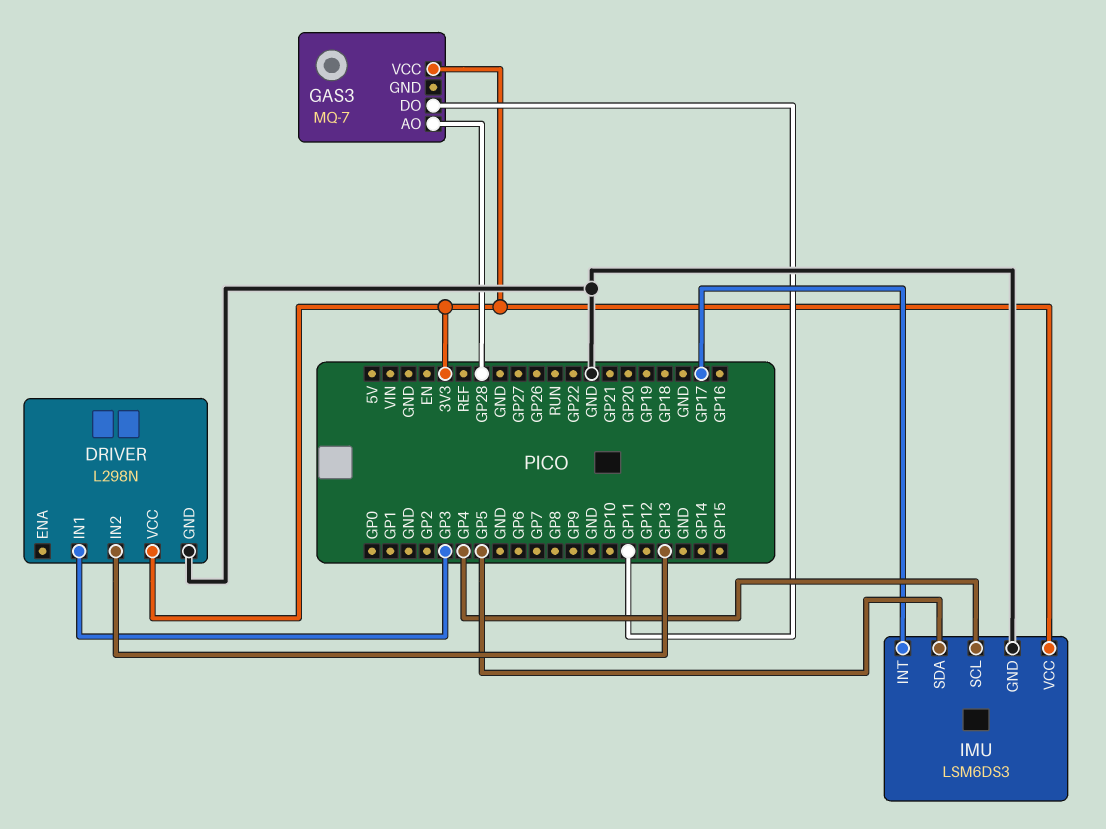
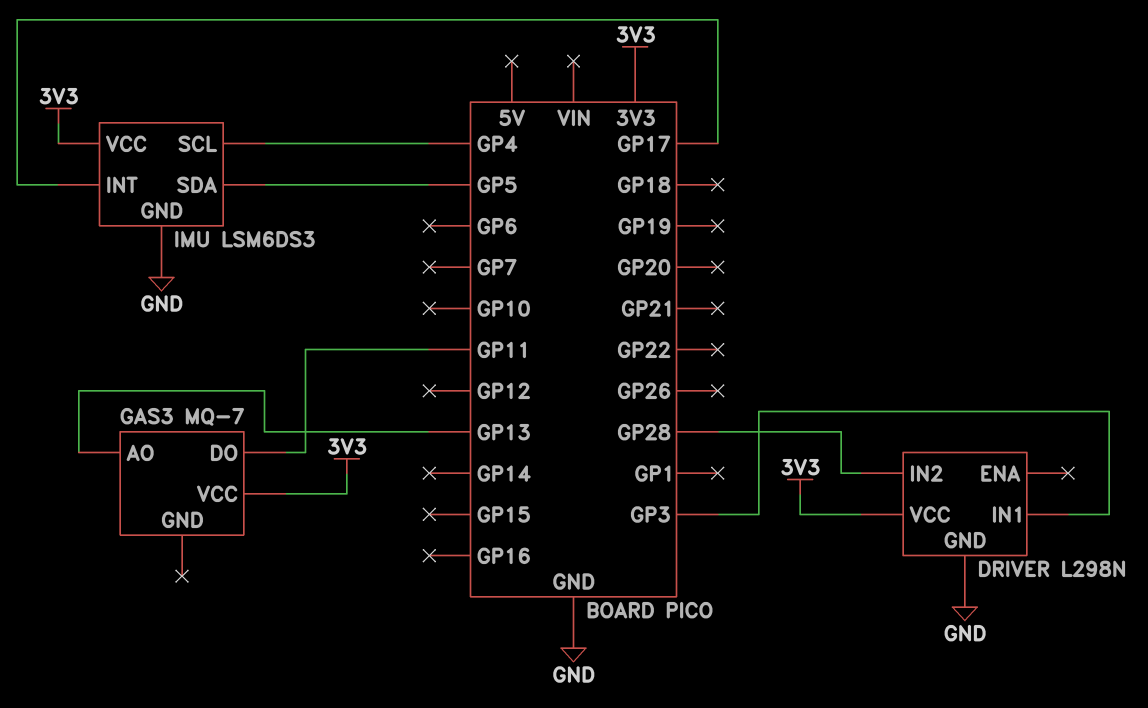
DRIVER pin IN2: GP13 -> GP28
GAS3 pin AO: GP28 -> GP13

